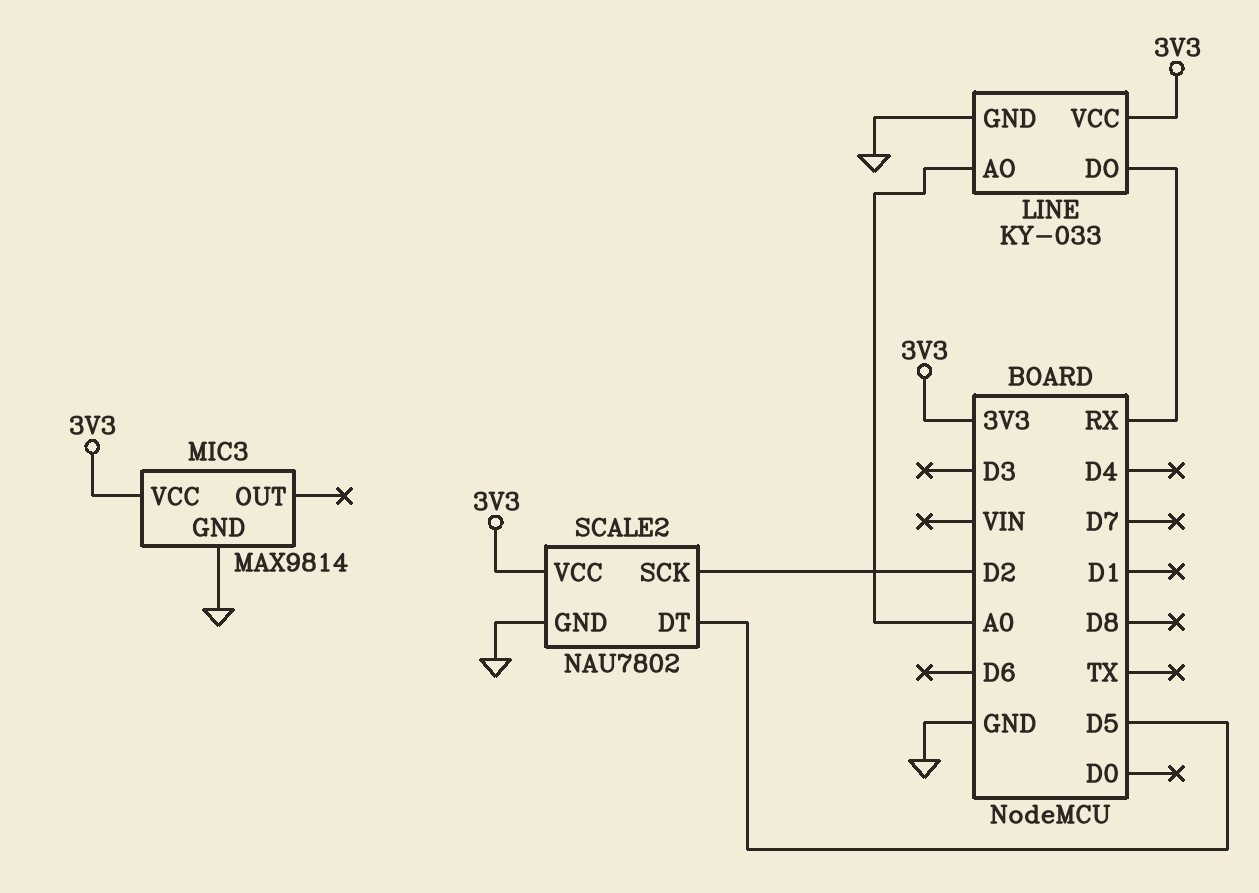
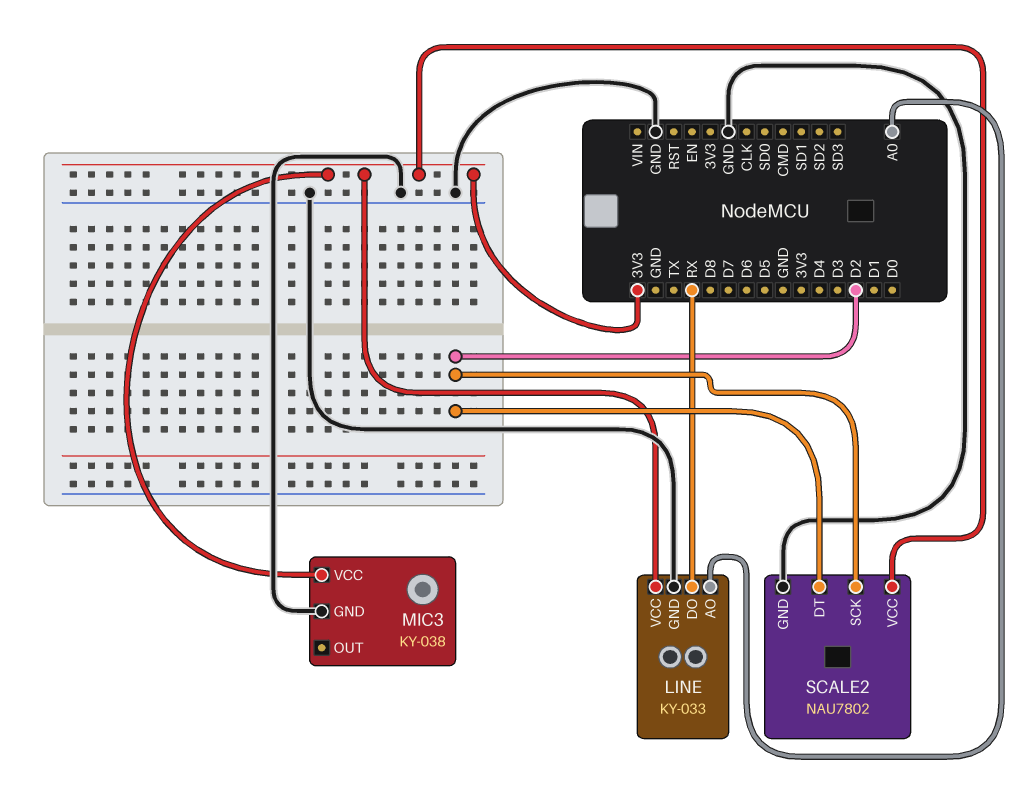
MIC3: MAX9814 -> KY-038
SCALE2 pin DT: D5 -> D2

